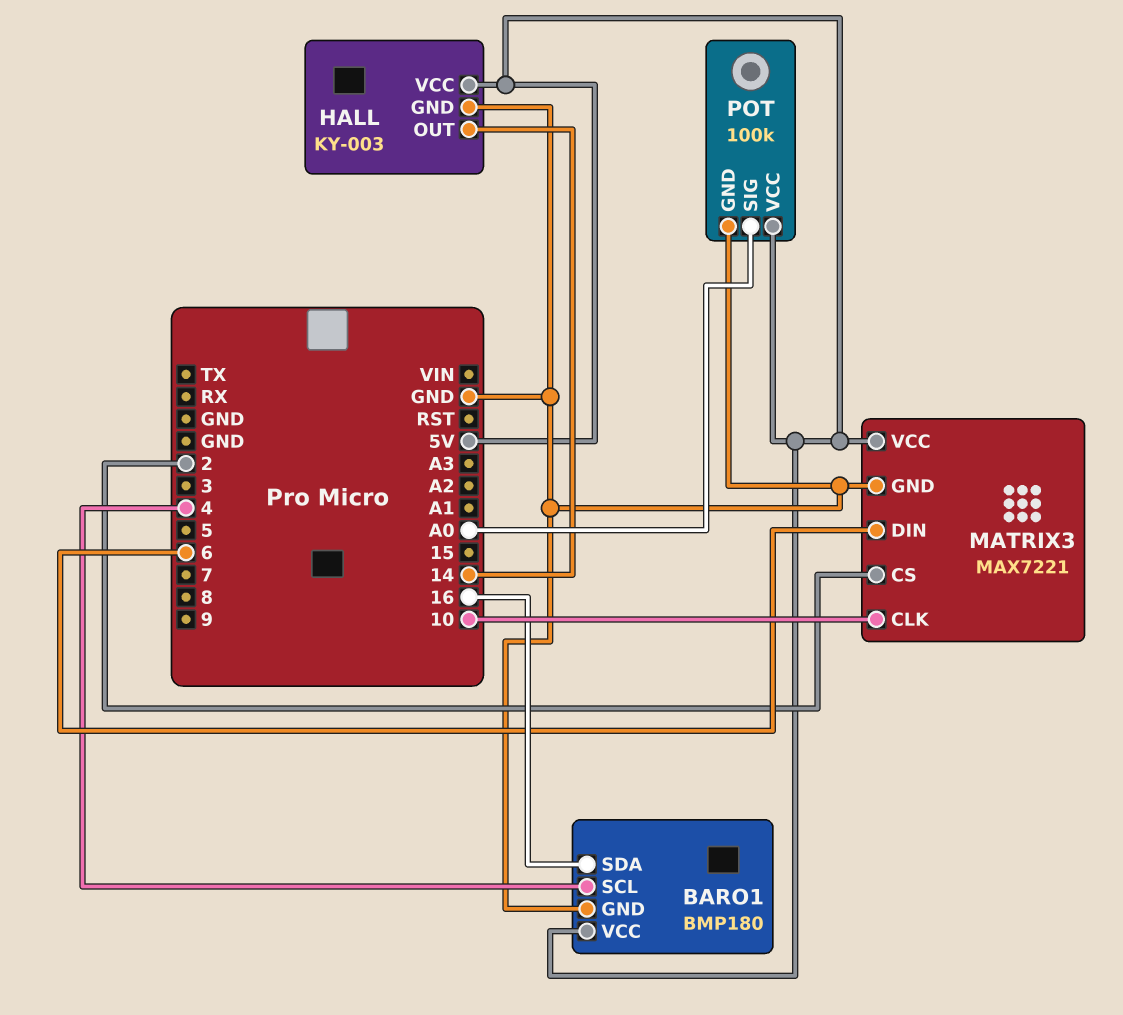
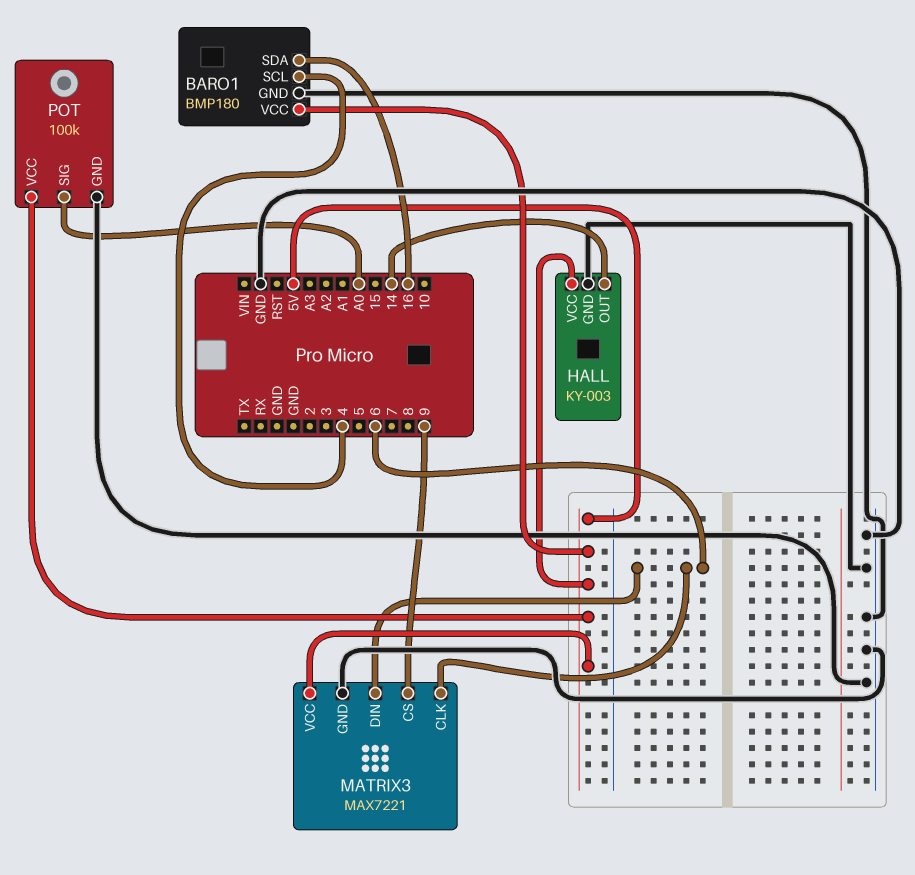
MATRIX3 pin CLK: 10 -> 6
MATRIX3 pin CS: 2 -> 9

